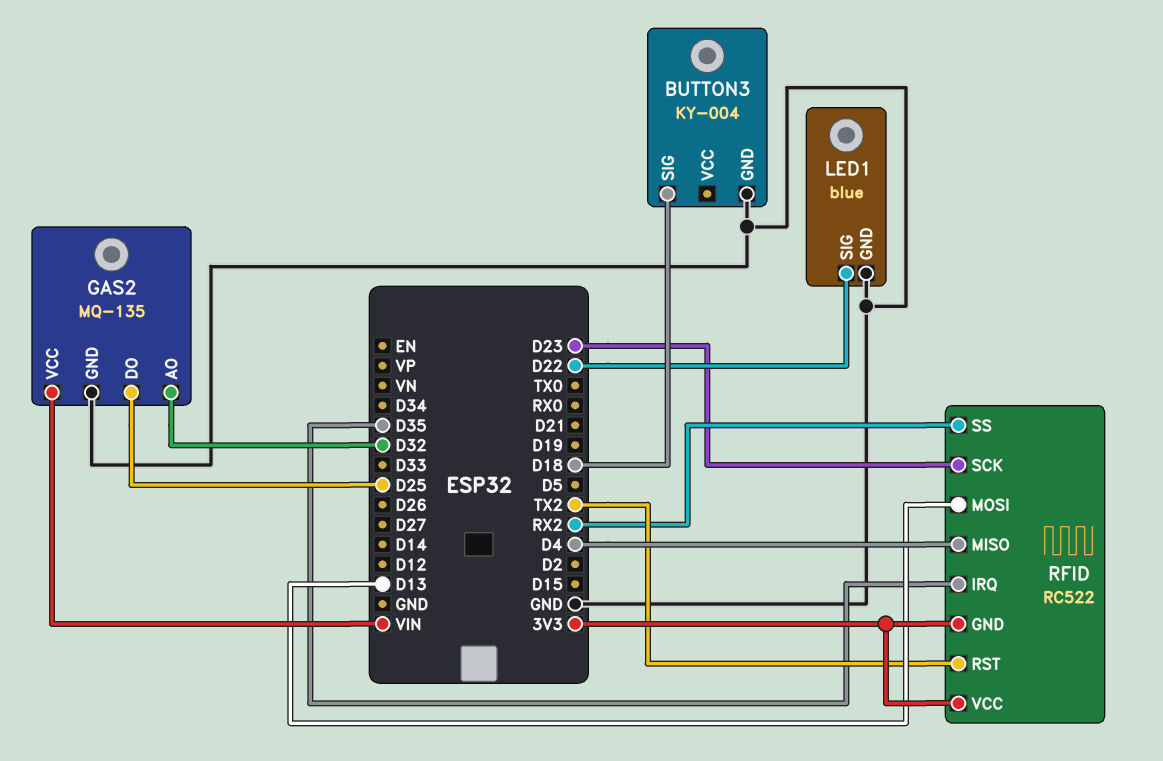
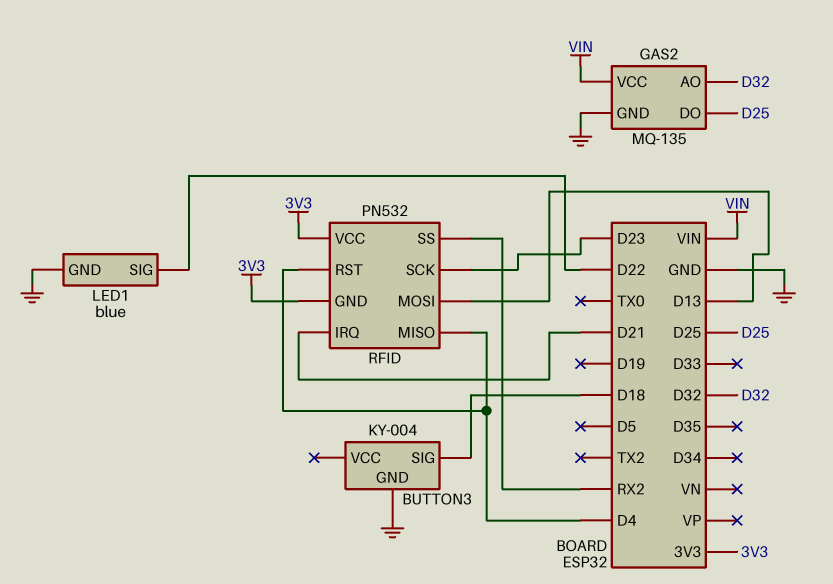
RFID: RC522 -> PN532
RFID pin IRQ: D35 -> D21
RFID pin RST: TX2 -> D4

